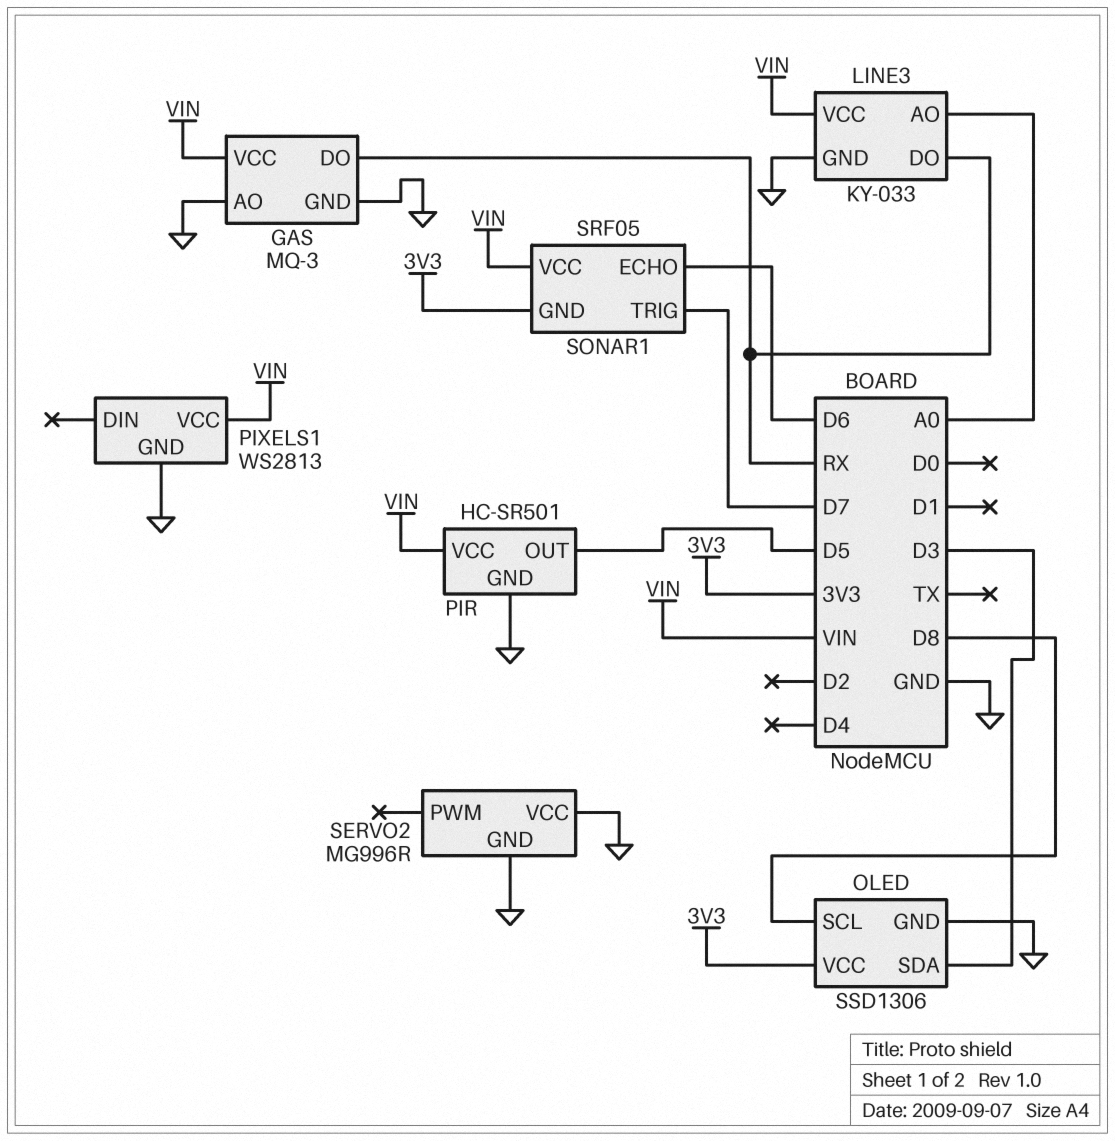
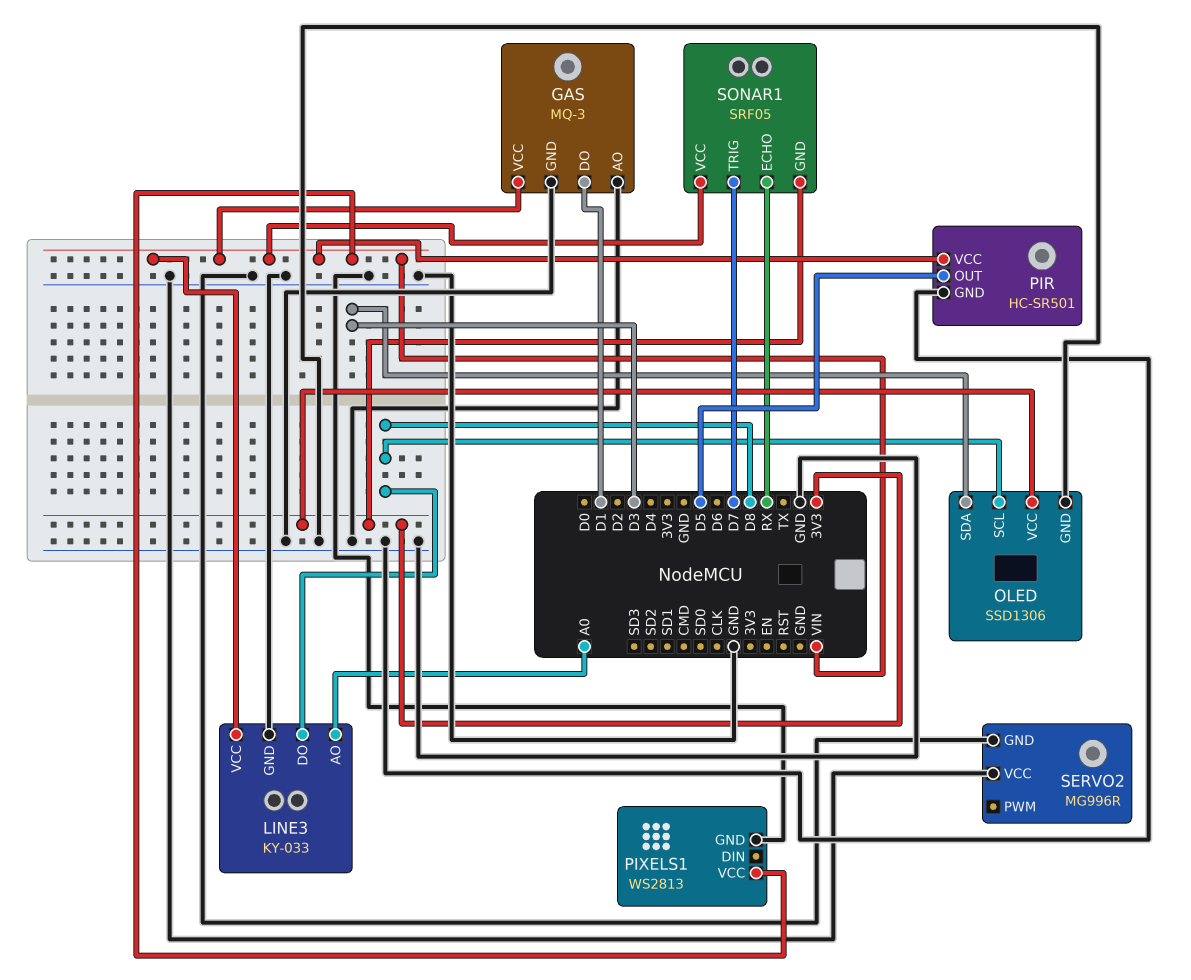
GAS pin DO: RX -> D1
LINE3 pin DO: RX -> D8
SONAR1 pin ECHO: D6 -> RX

